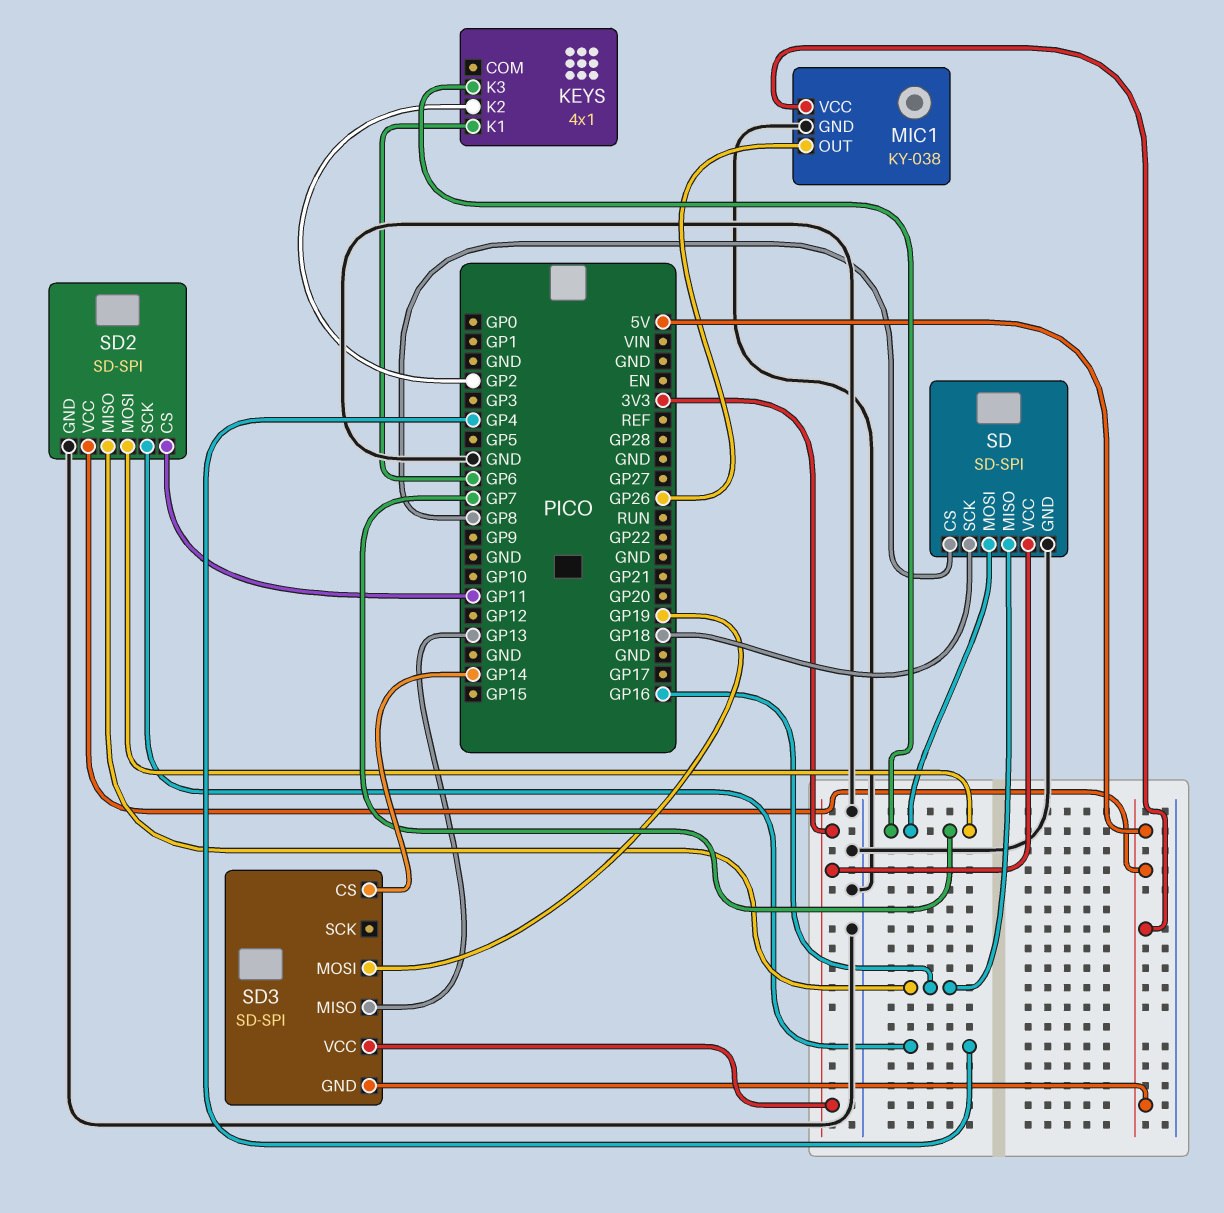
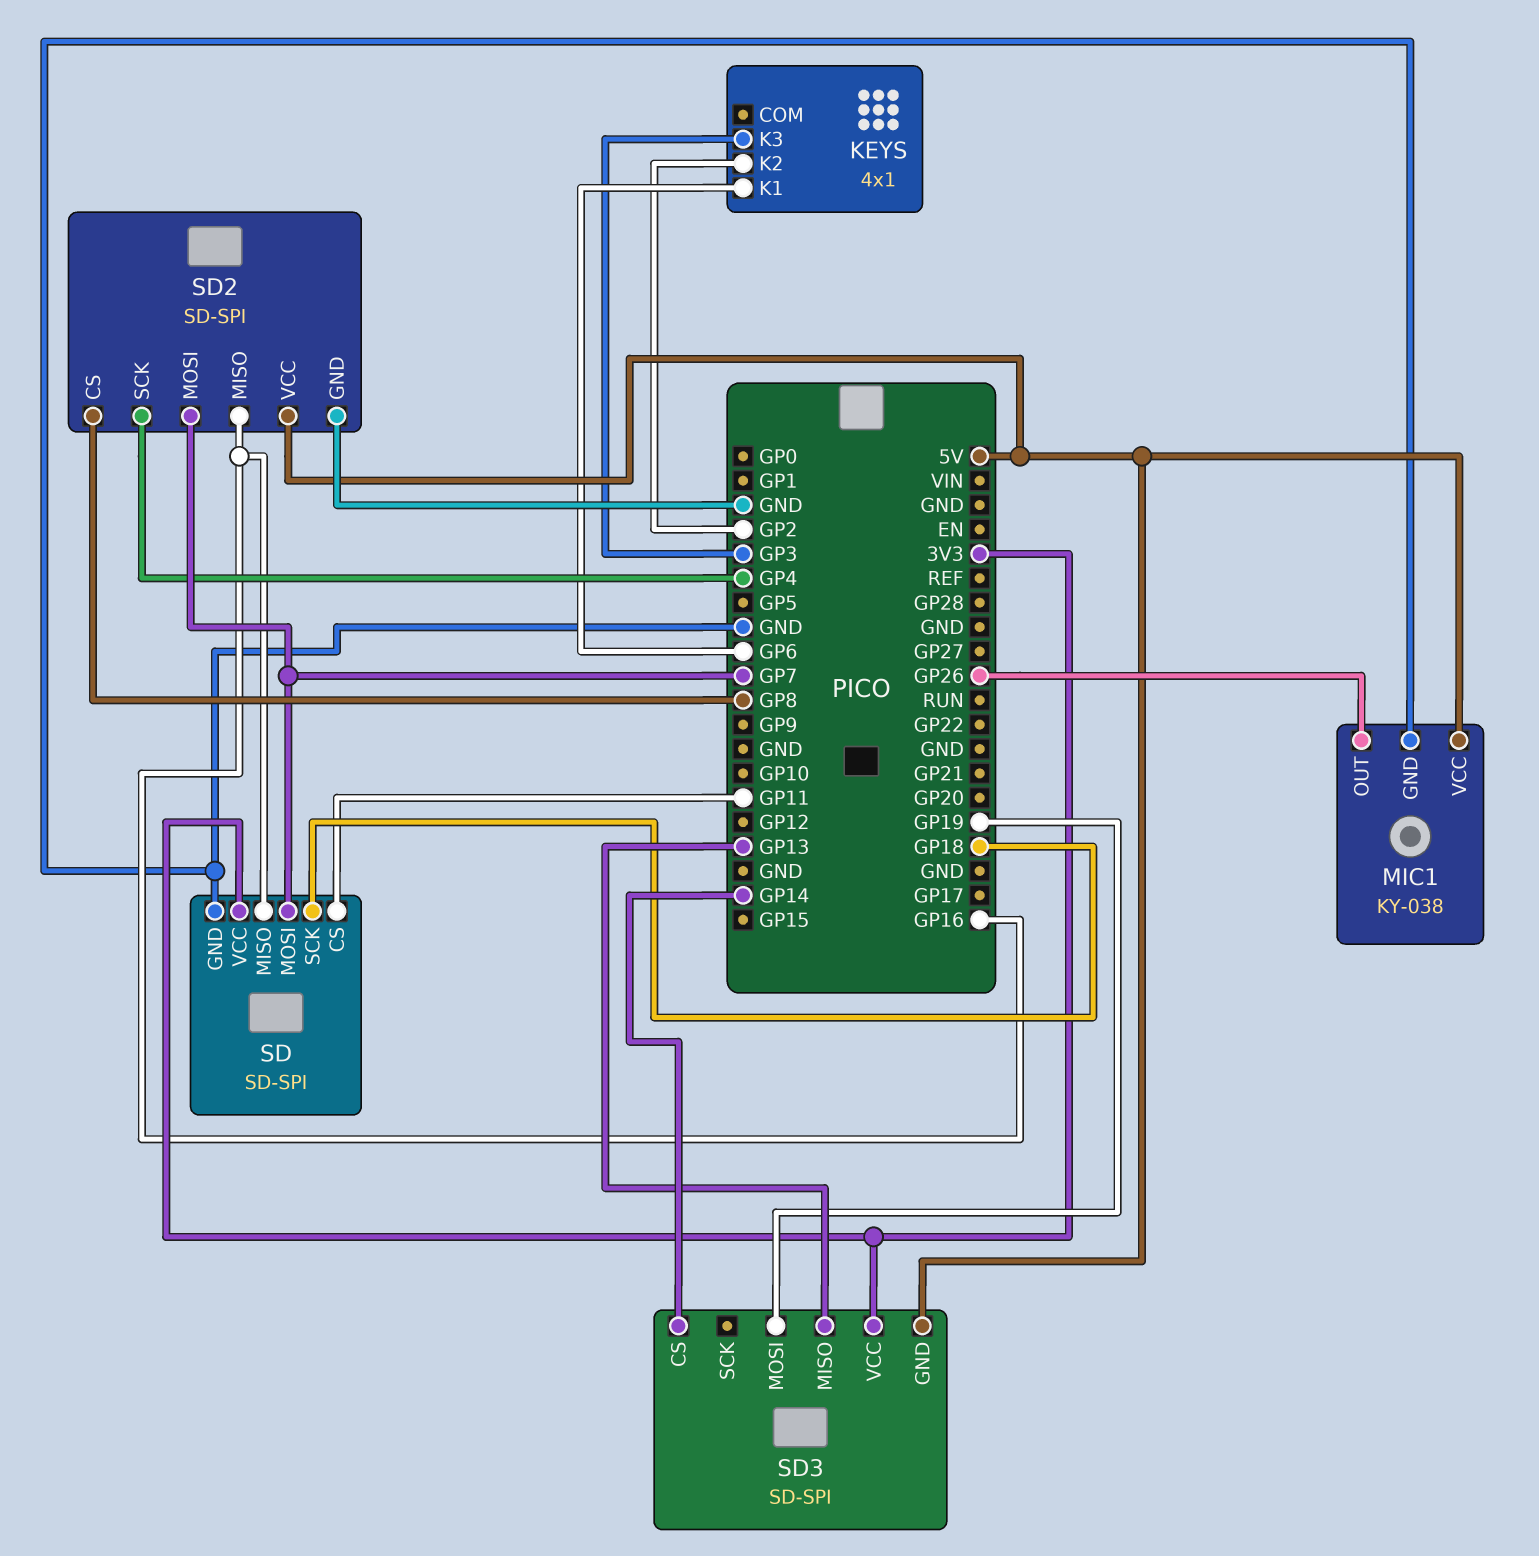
KEYS pin K3: GP7 -> GP3
SD pin CS: GP8 -> GP11
SD2 pin CS: GP11 -> GP8

